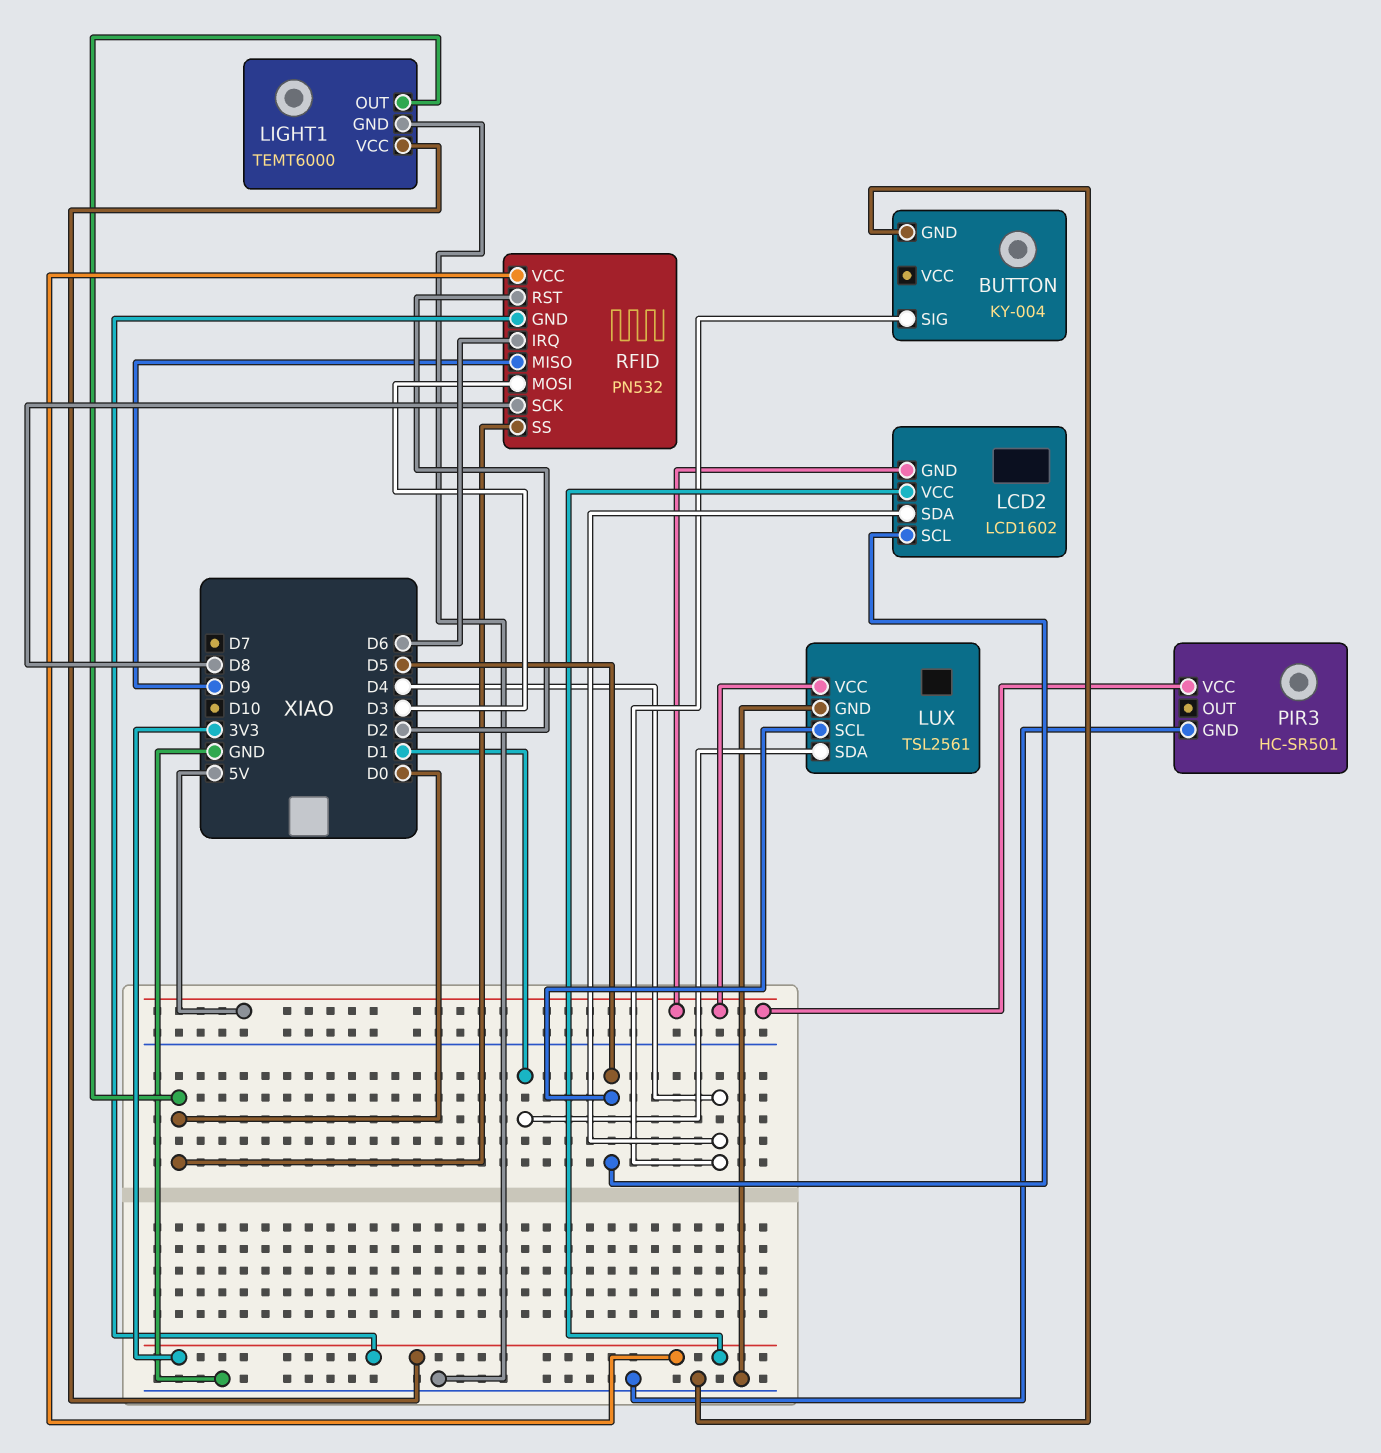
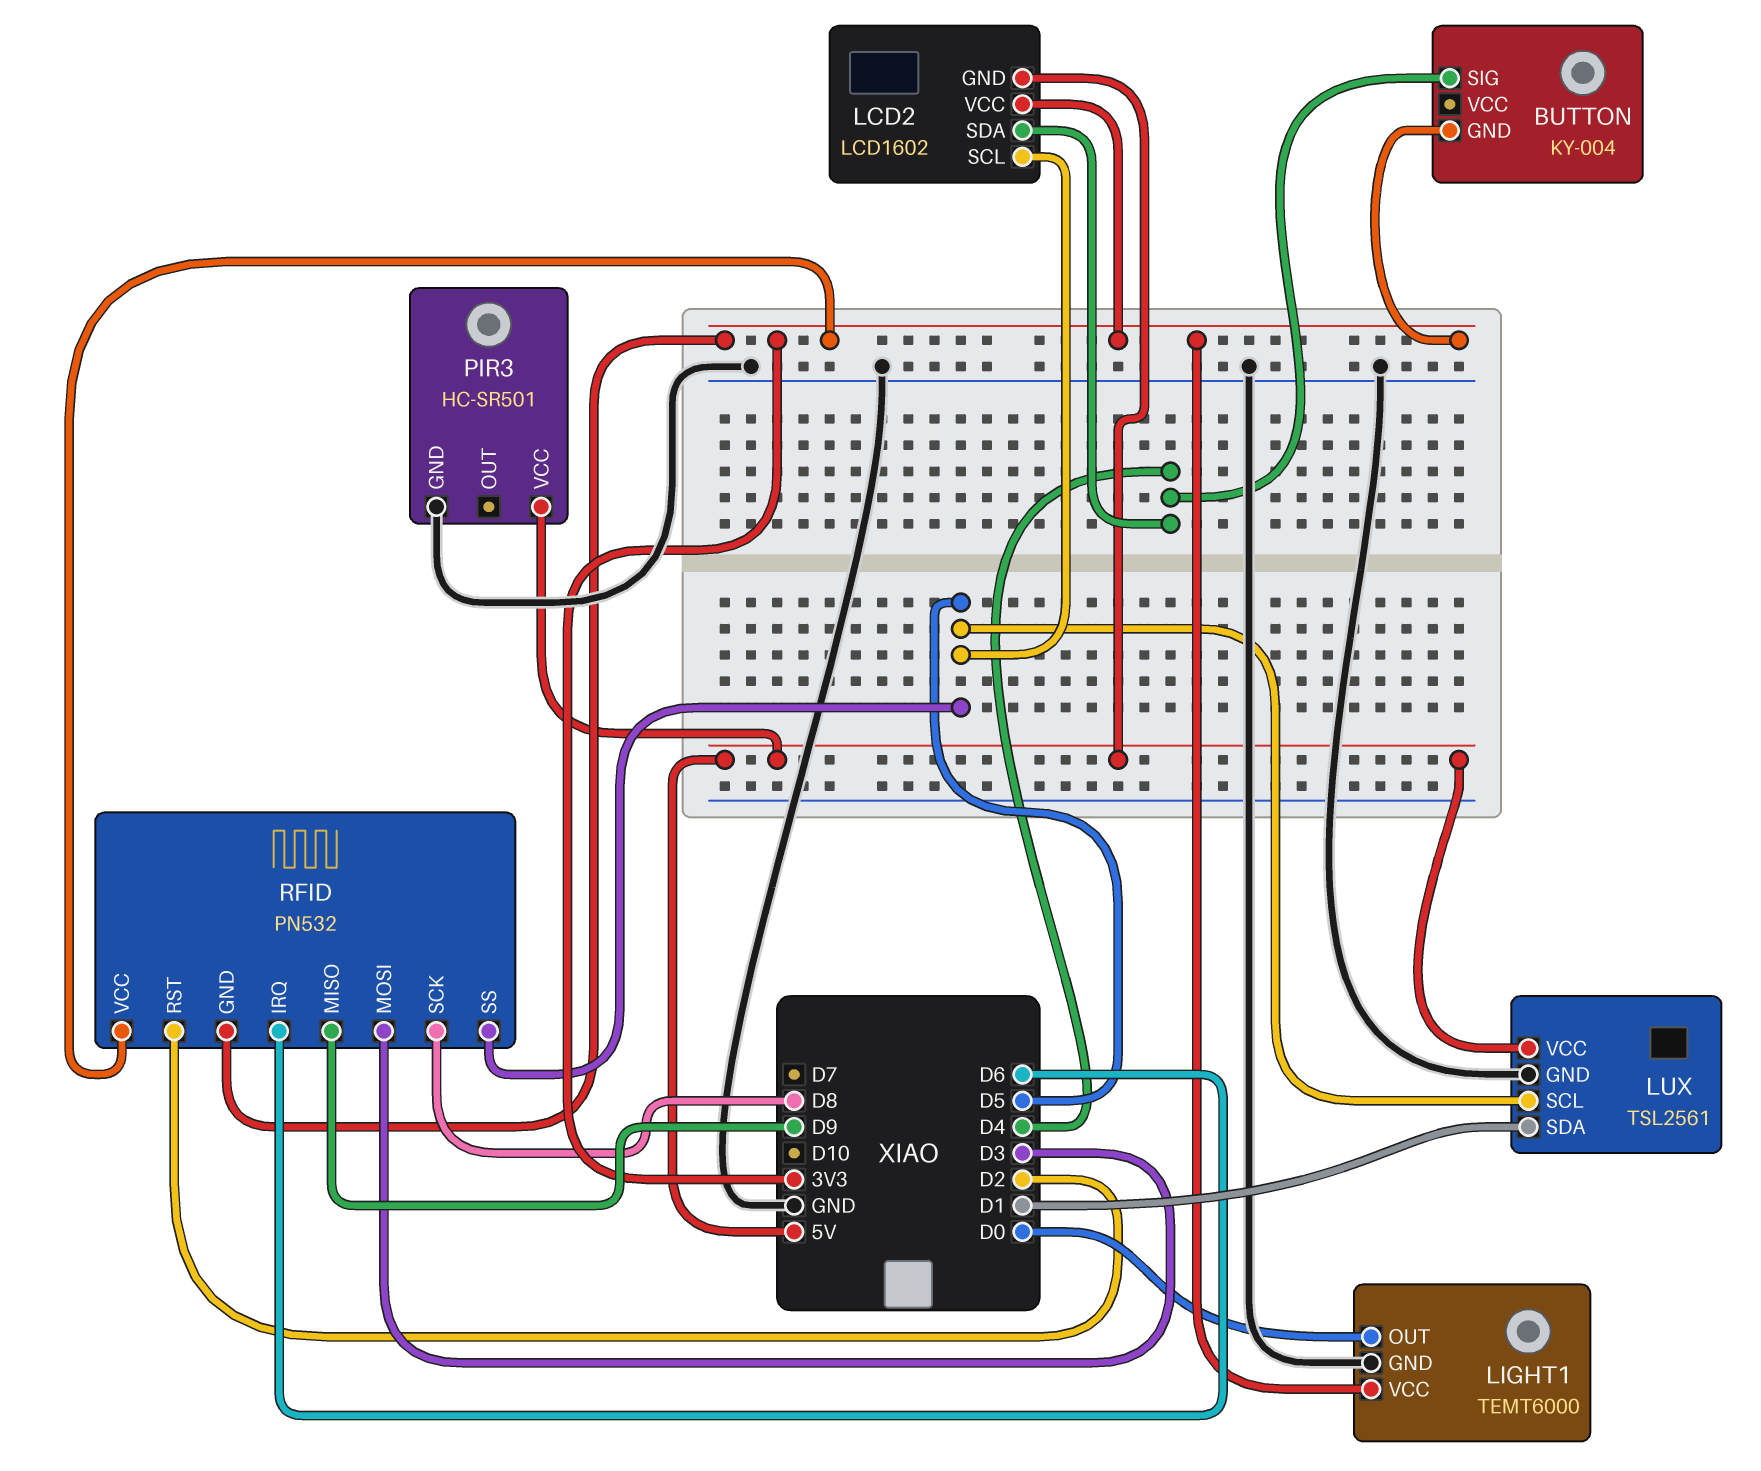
BUTTON pin GND: GND -> 3V3
RFID pin SS: D0 -> D5

